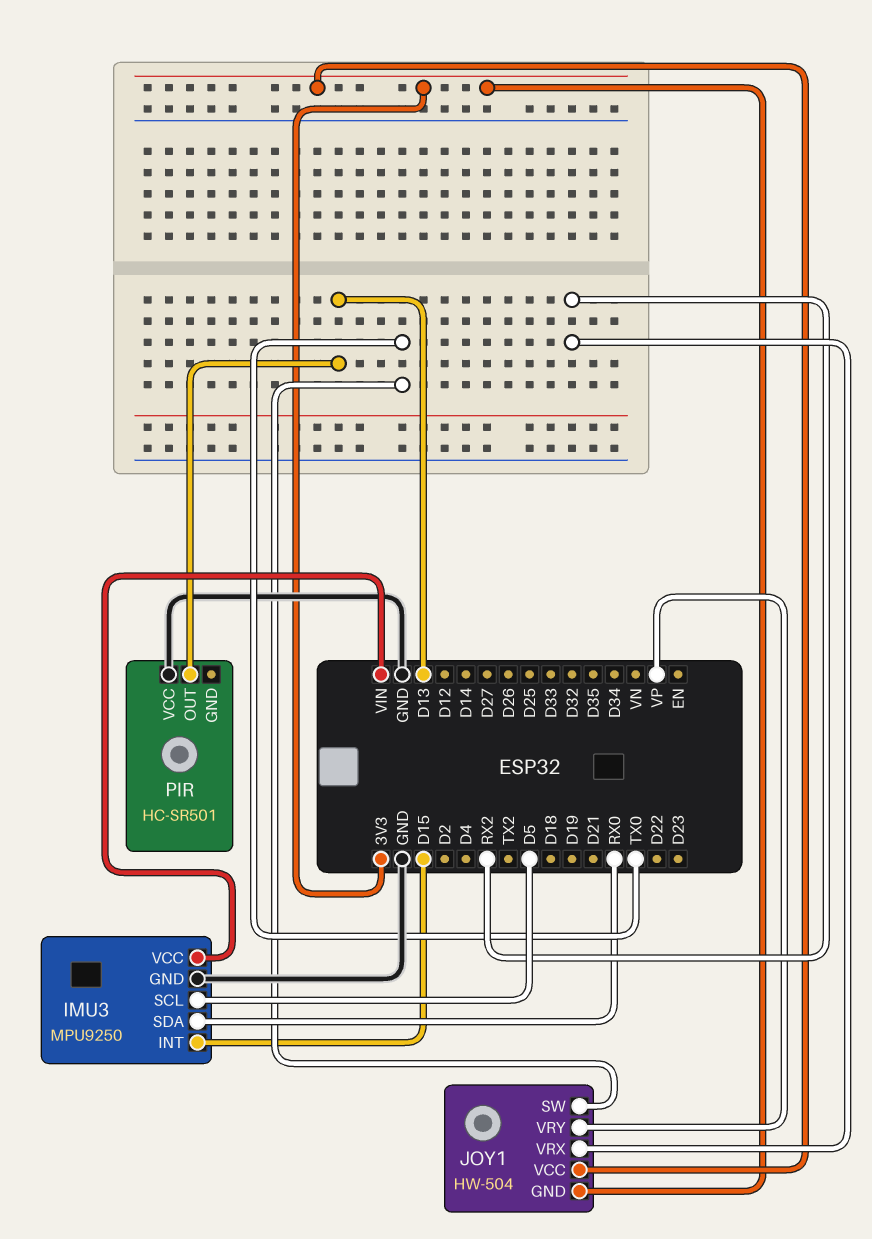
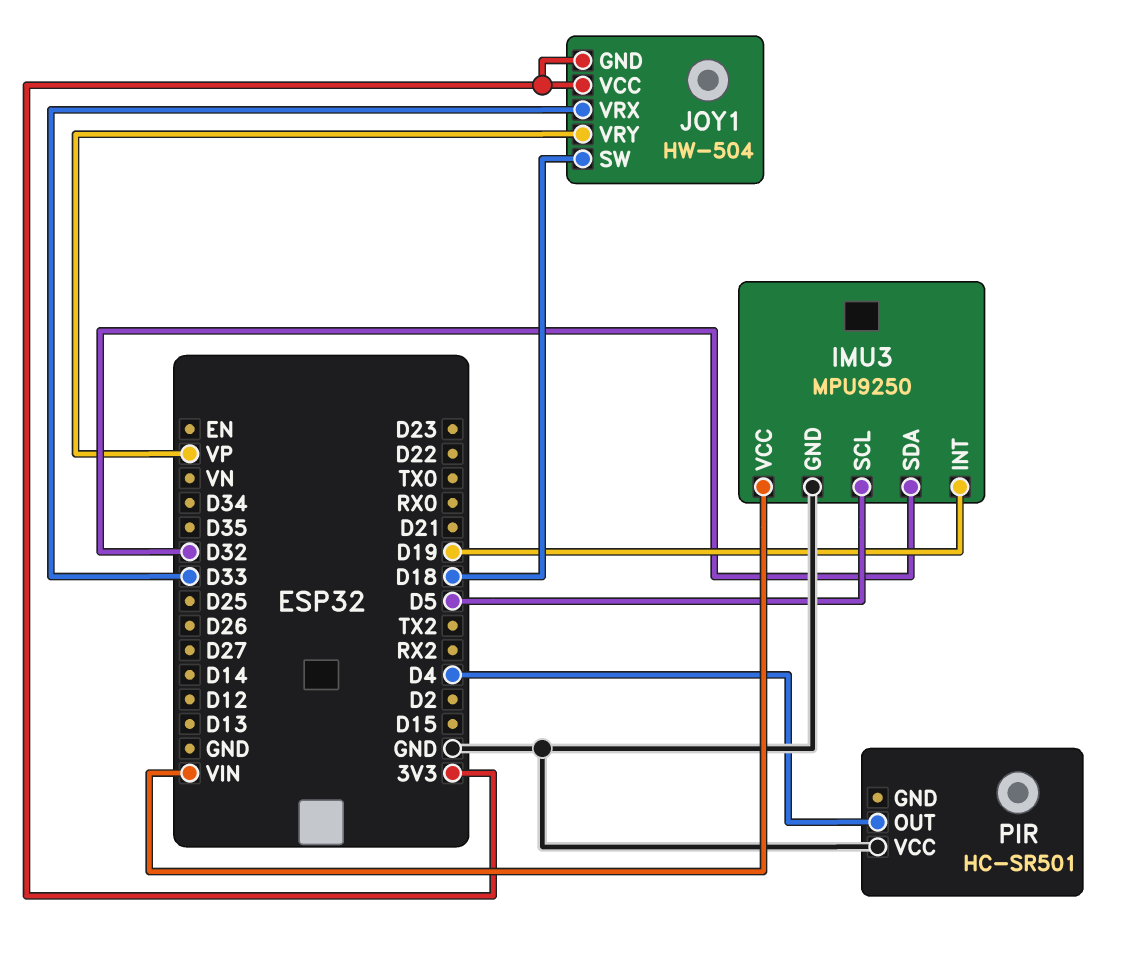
IMU3 pin INT: D15 -> D19
IMU3 pin SDA: RX0 -> D32
JOY1 pin SW: TX0 -> D18
JOY1 pin VRX: RX2 -> D33
PIR pin OUT: D13 -> D4

